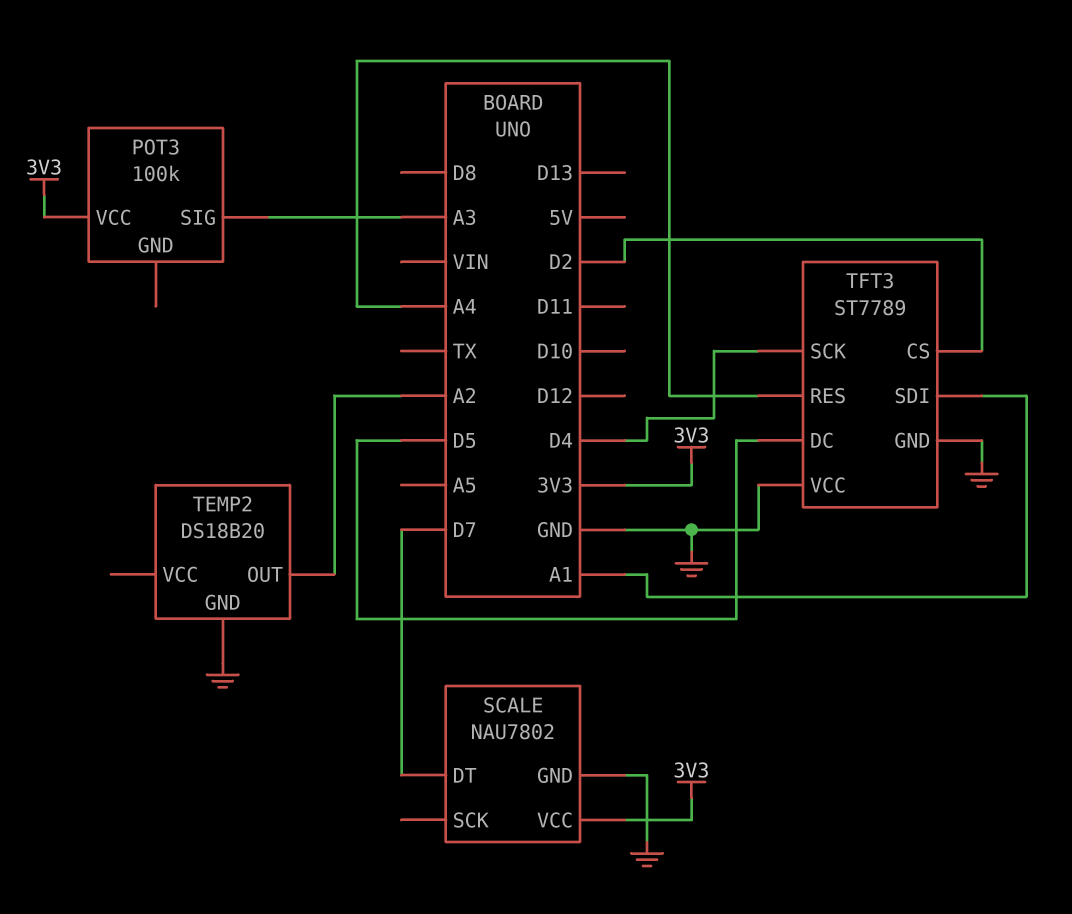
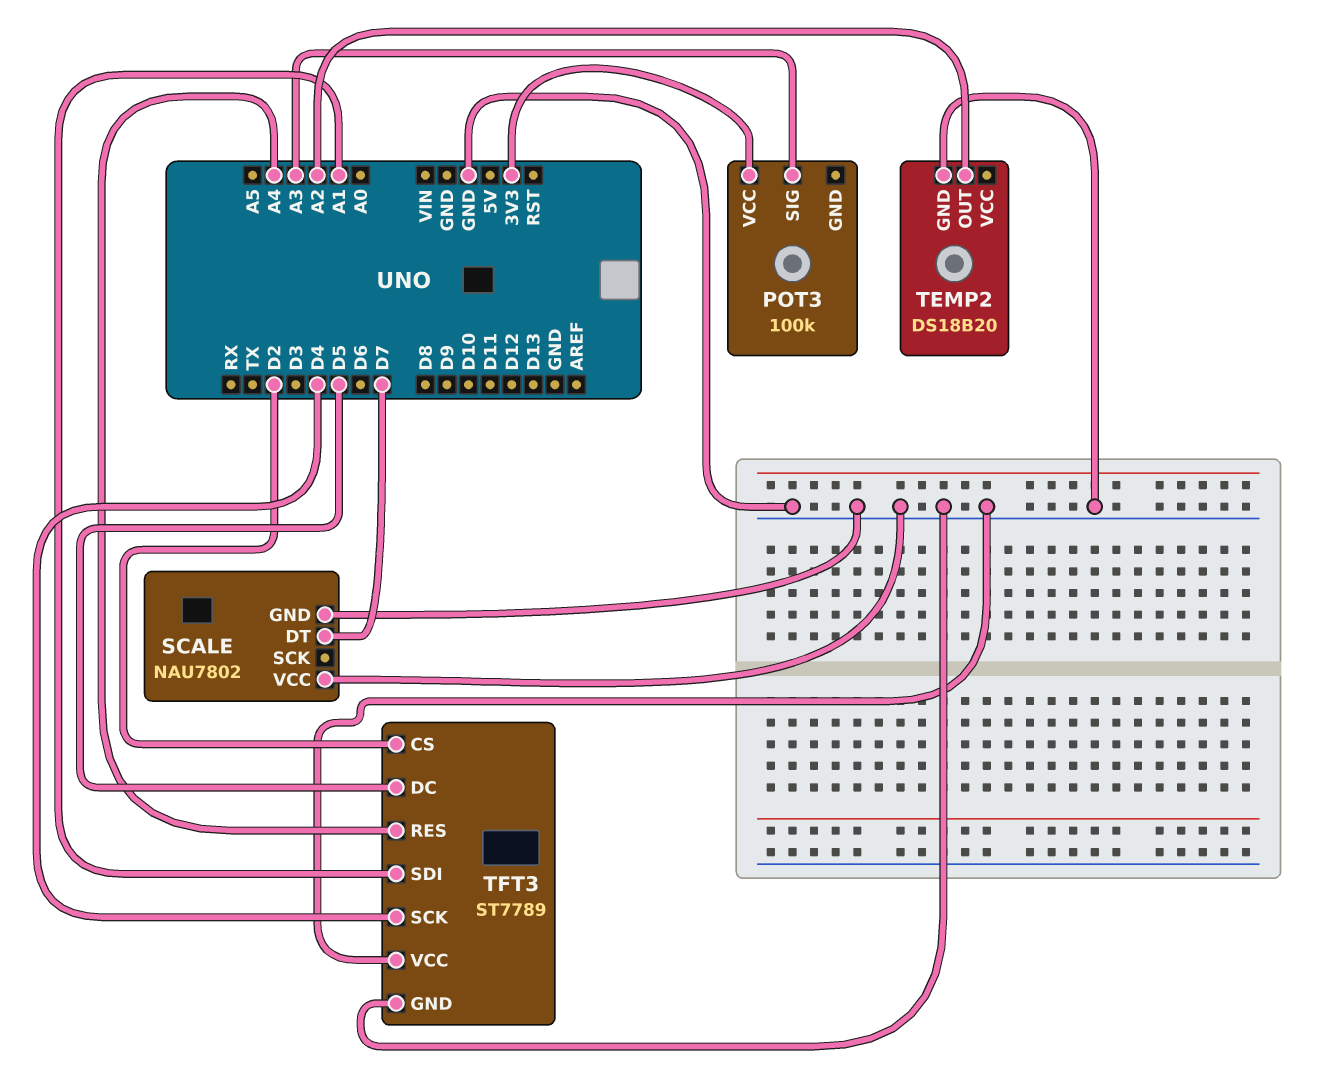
SCALE pin VCC: 3V3 -> GND

